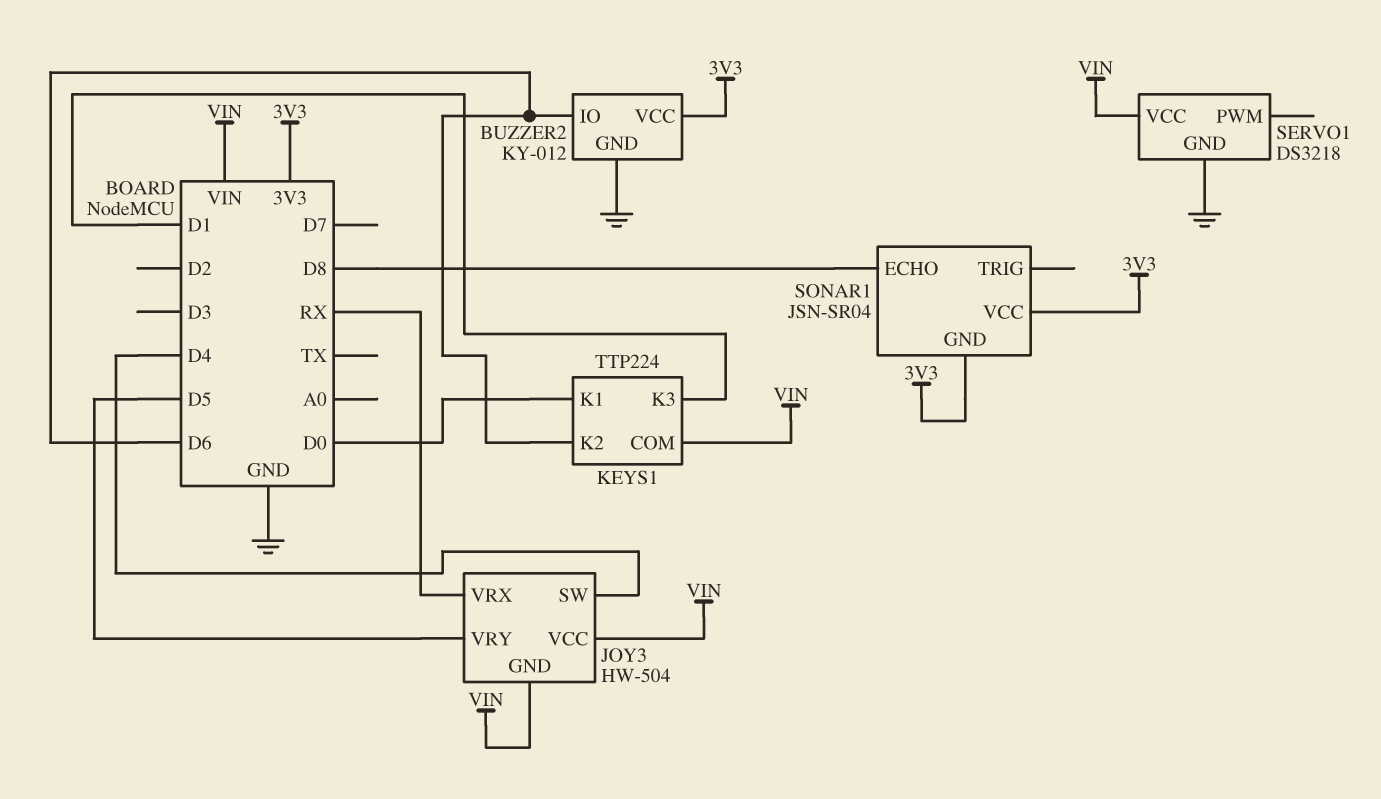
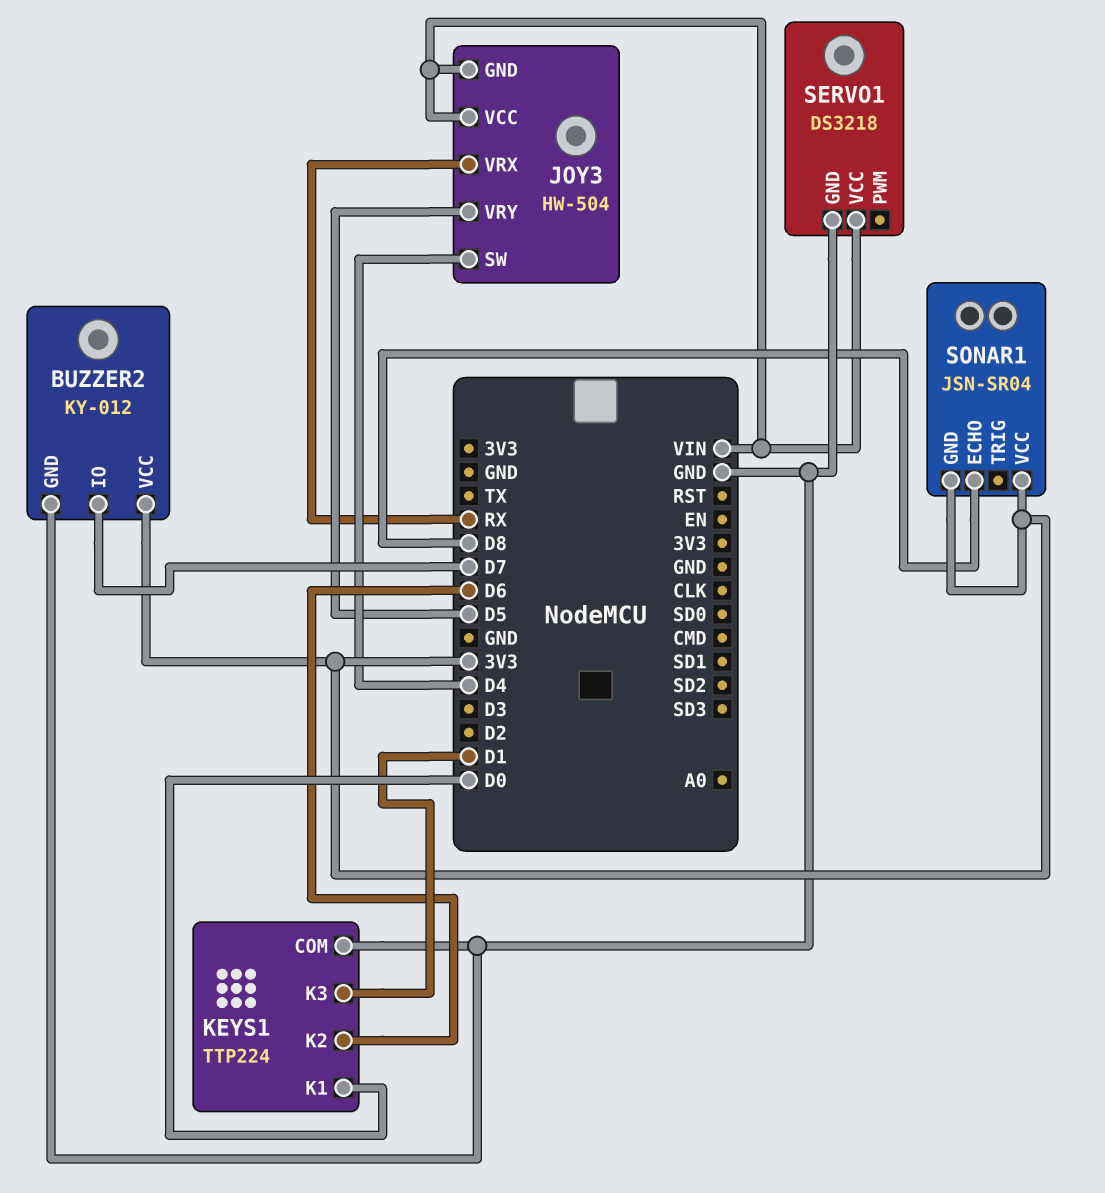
BUZZER2 pin IO: D6 -> D7
KEYS1 pin COM: VIN -> GND

